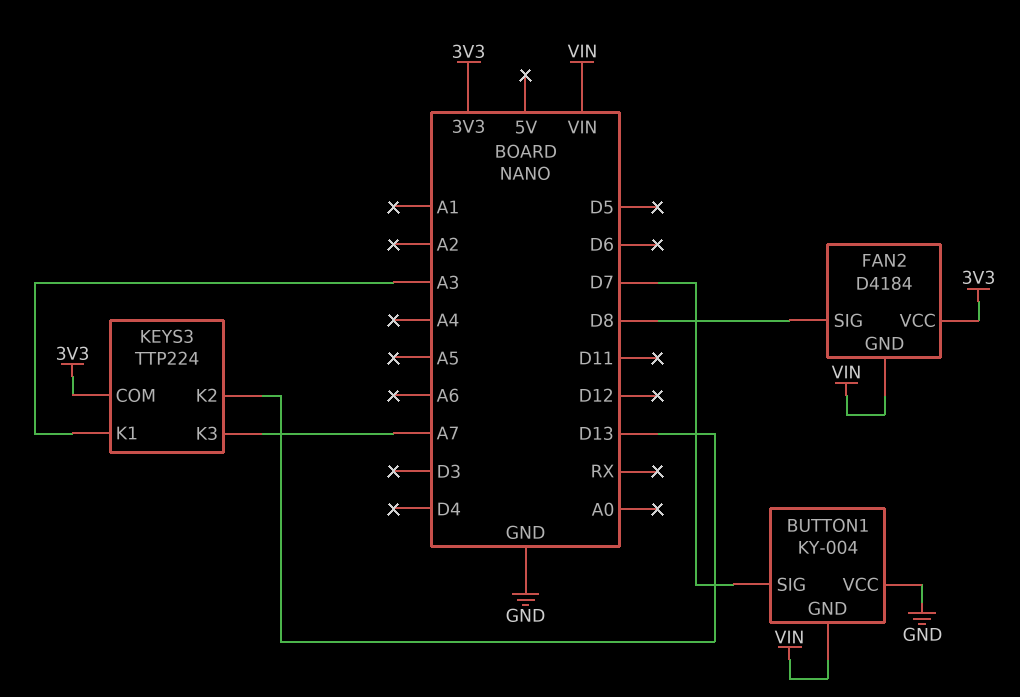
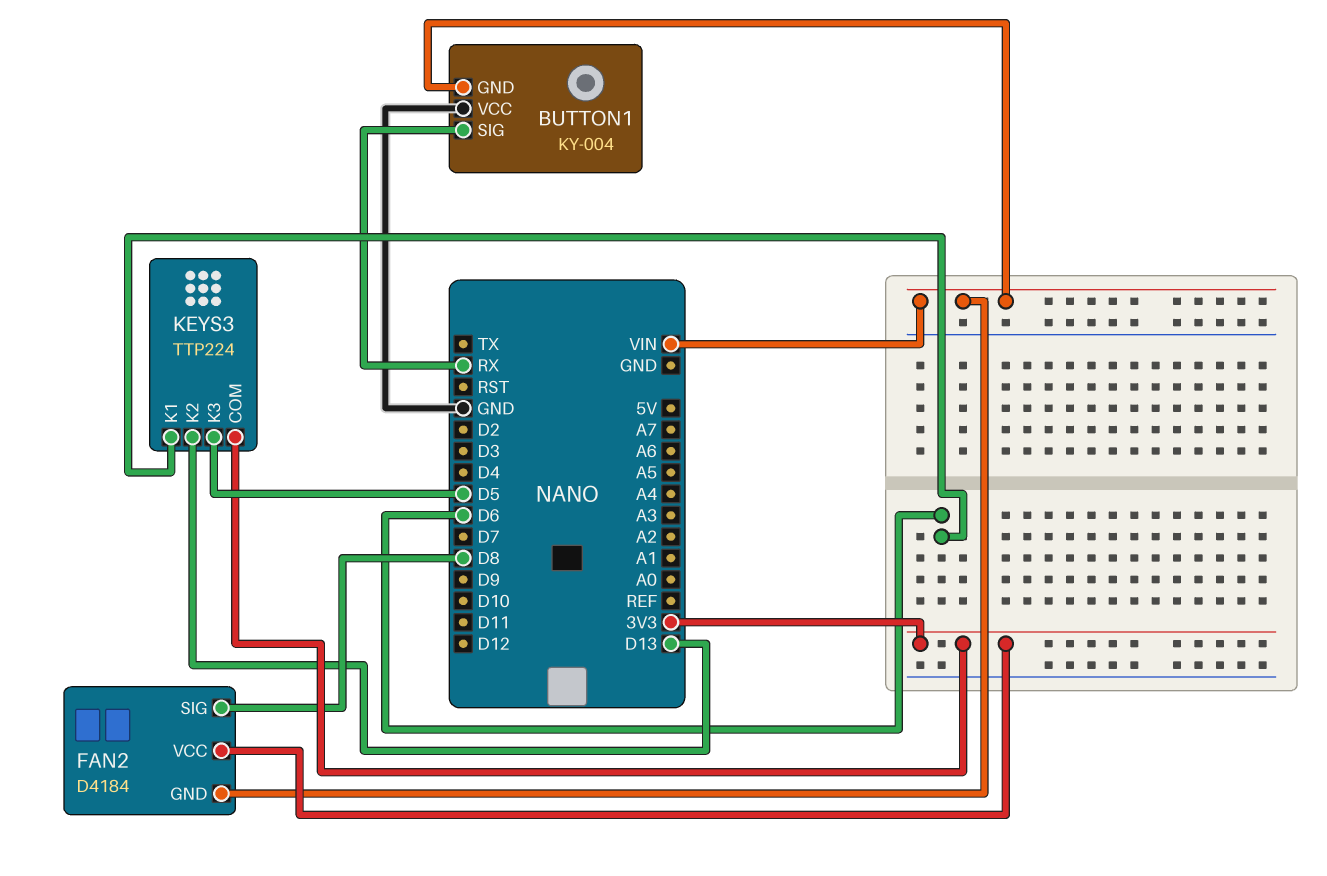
BUTTON1 pin SIG: D7 -> RX
KEYS3 pin K1: A3 -> D6
KEYS3 pin K3: A7 -> D5

